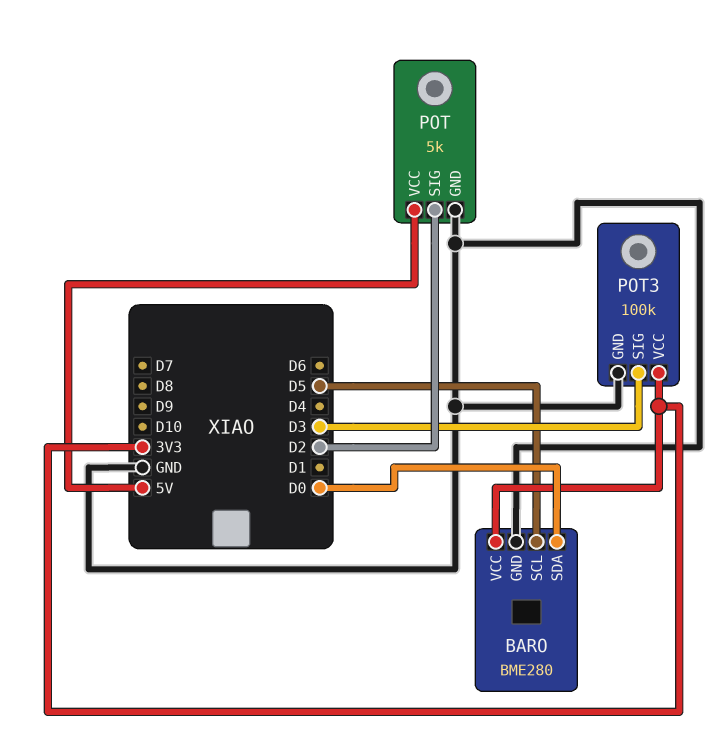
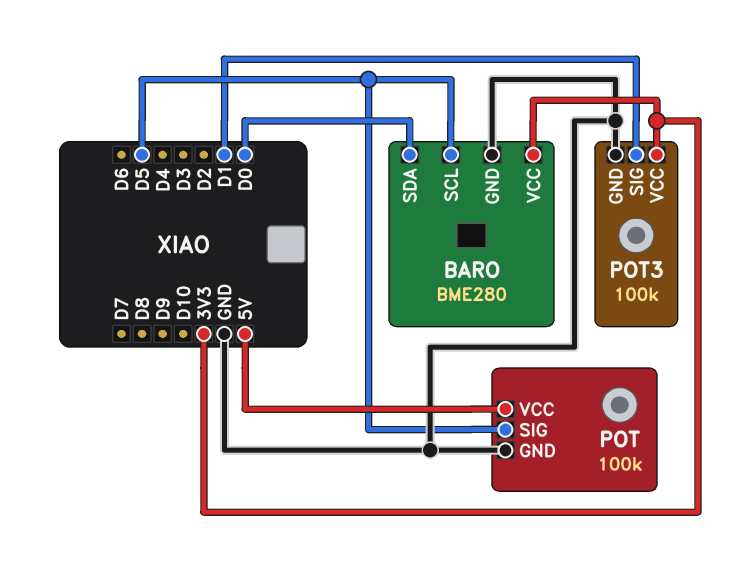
POT: 5k -> 100k
POT pin SIG: D2 -> D5
POT3 pin SIG: D3 -> D1

